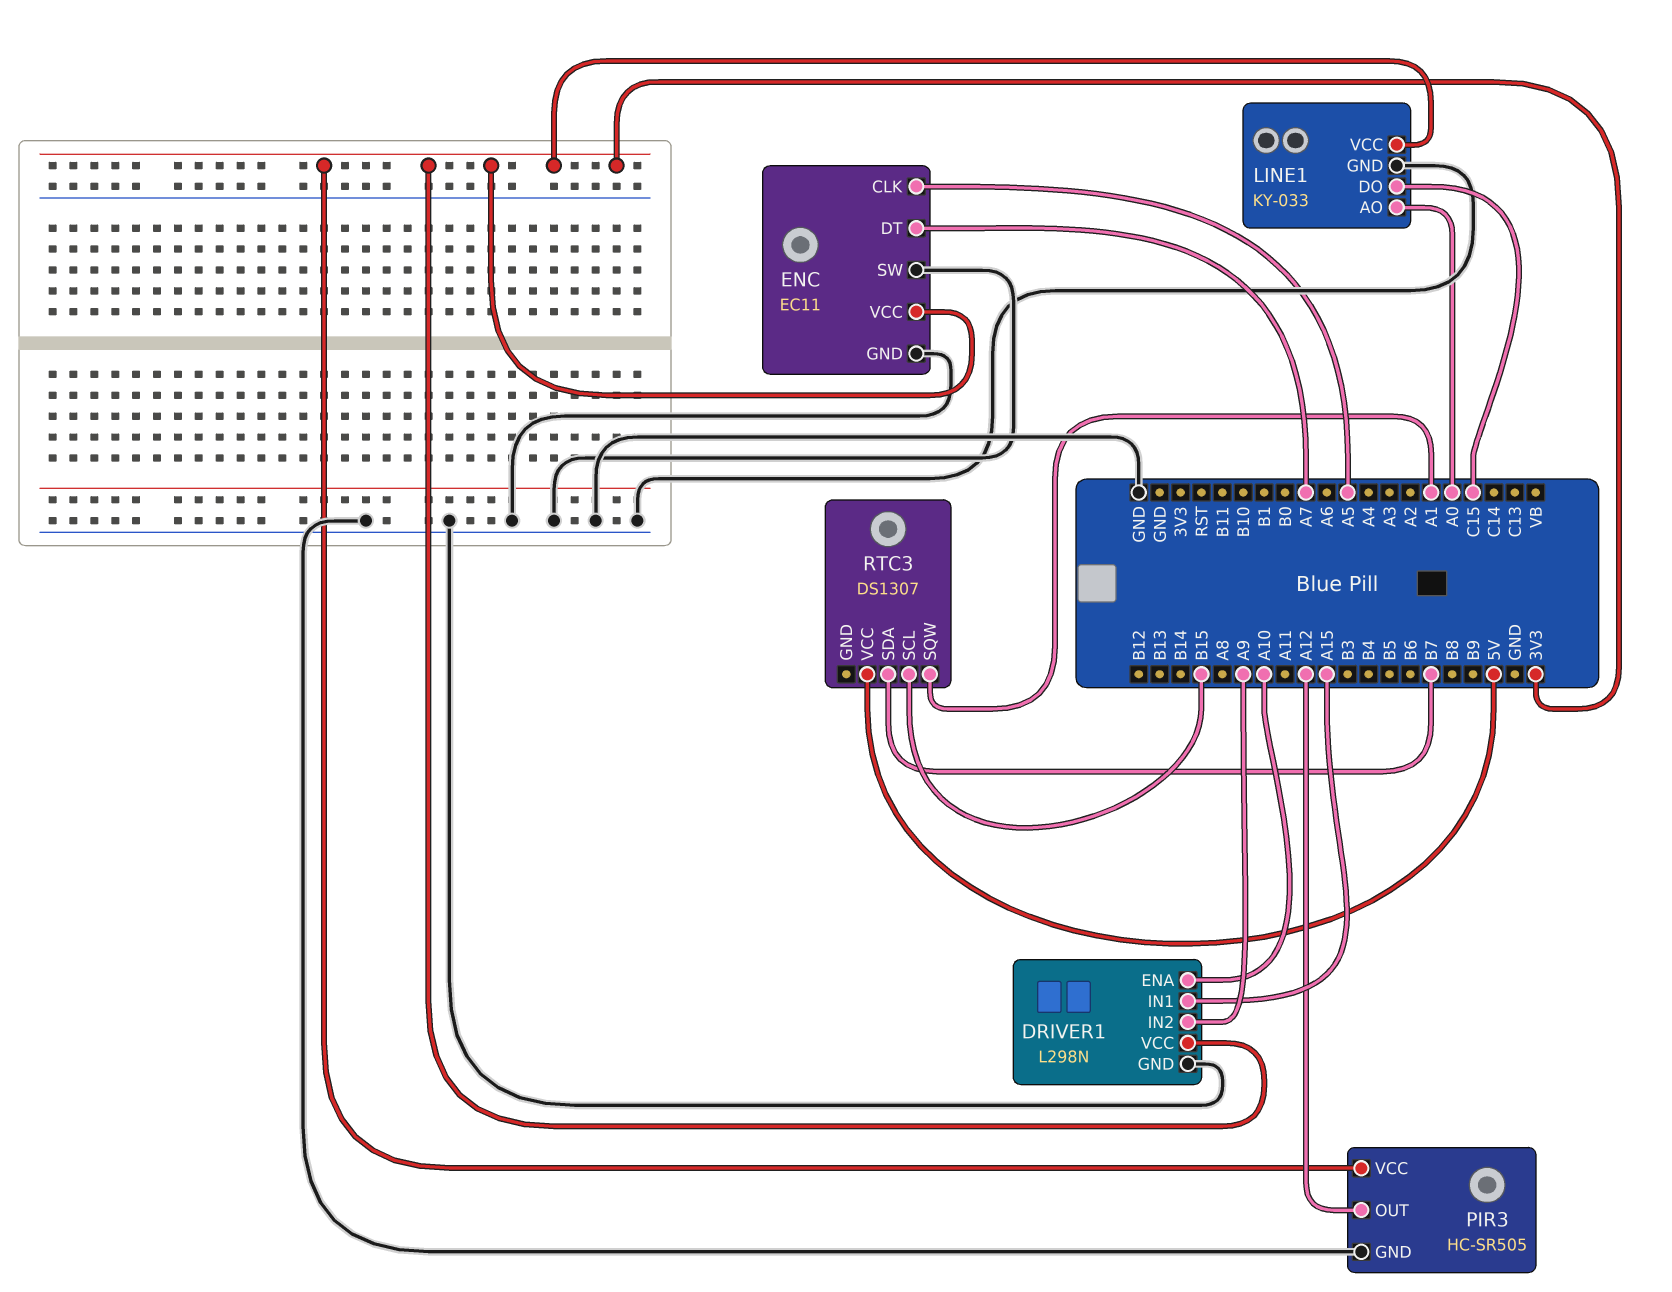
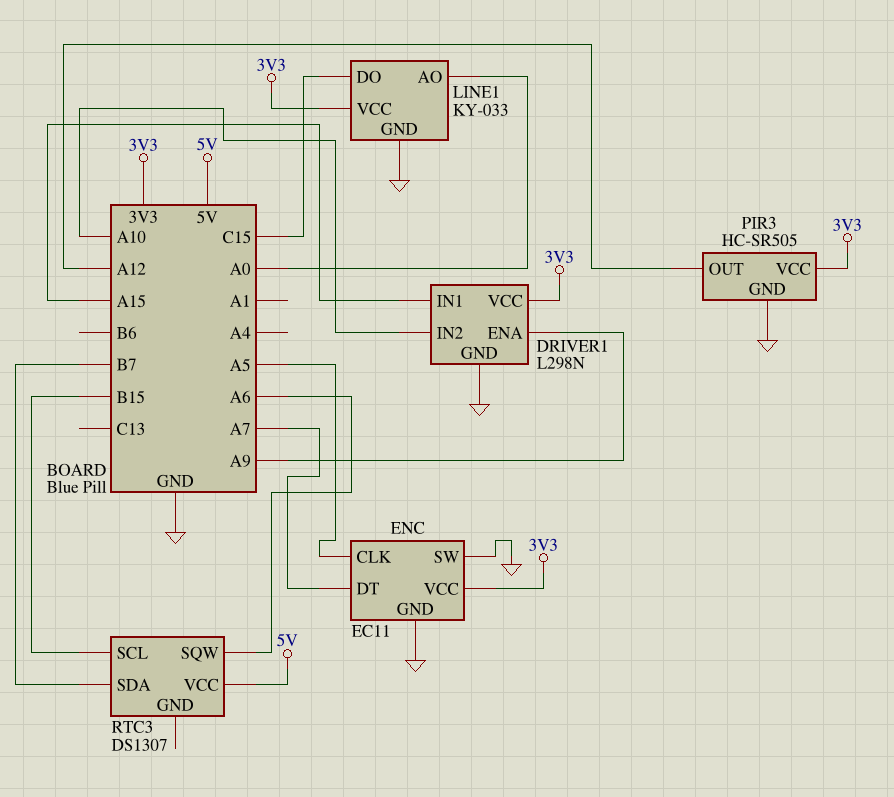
DRIVER1 pin ENA: A10 -> A9
DRIVER1 pin IN2: A9 -> A10
RTC3 pin SQW: A1 -> A6

